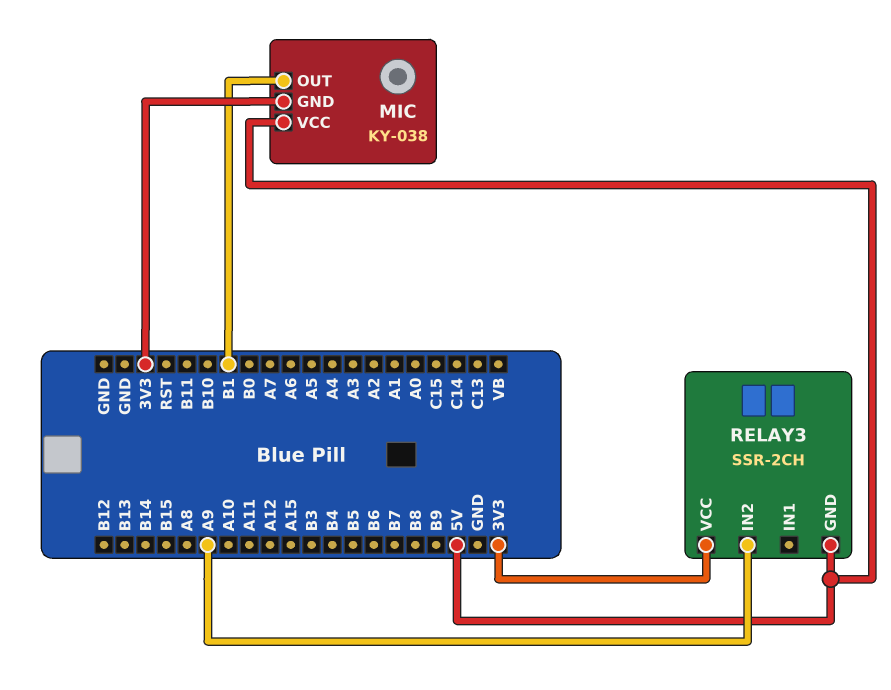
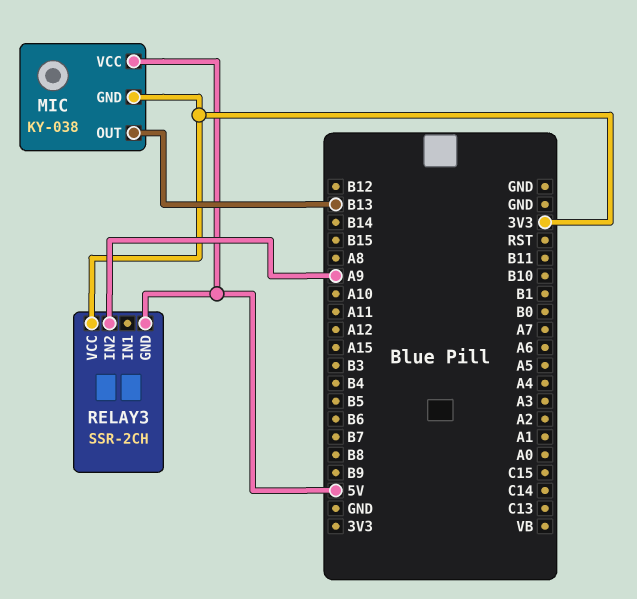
MIC pin OUT: B1 -> B13

